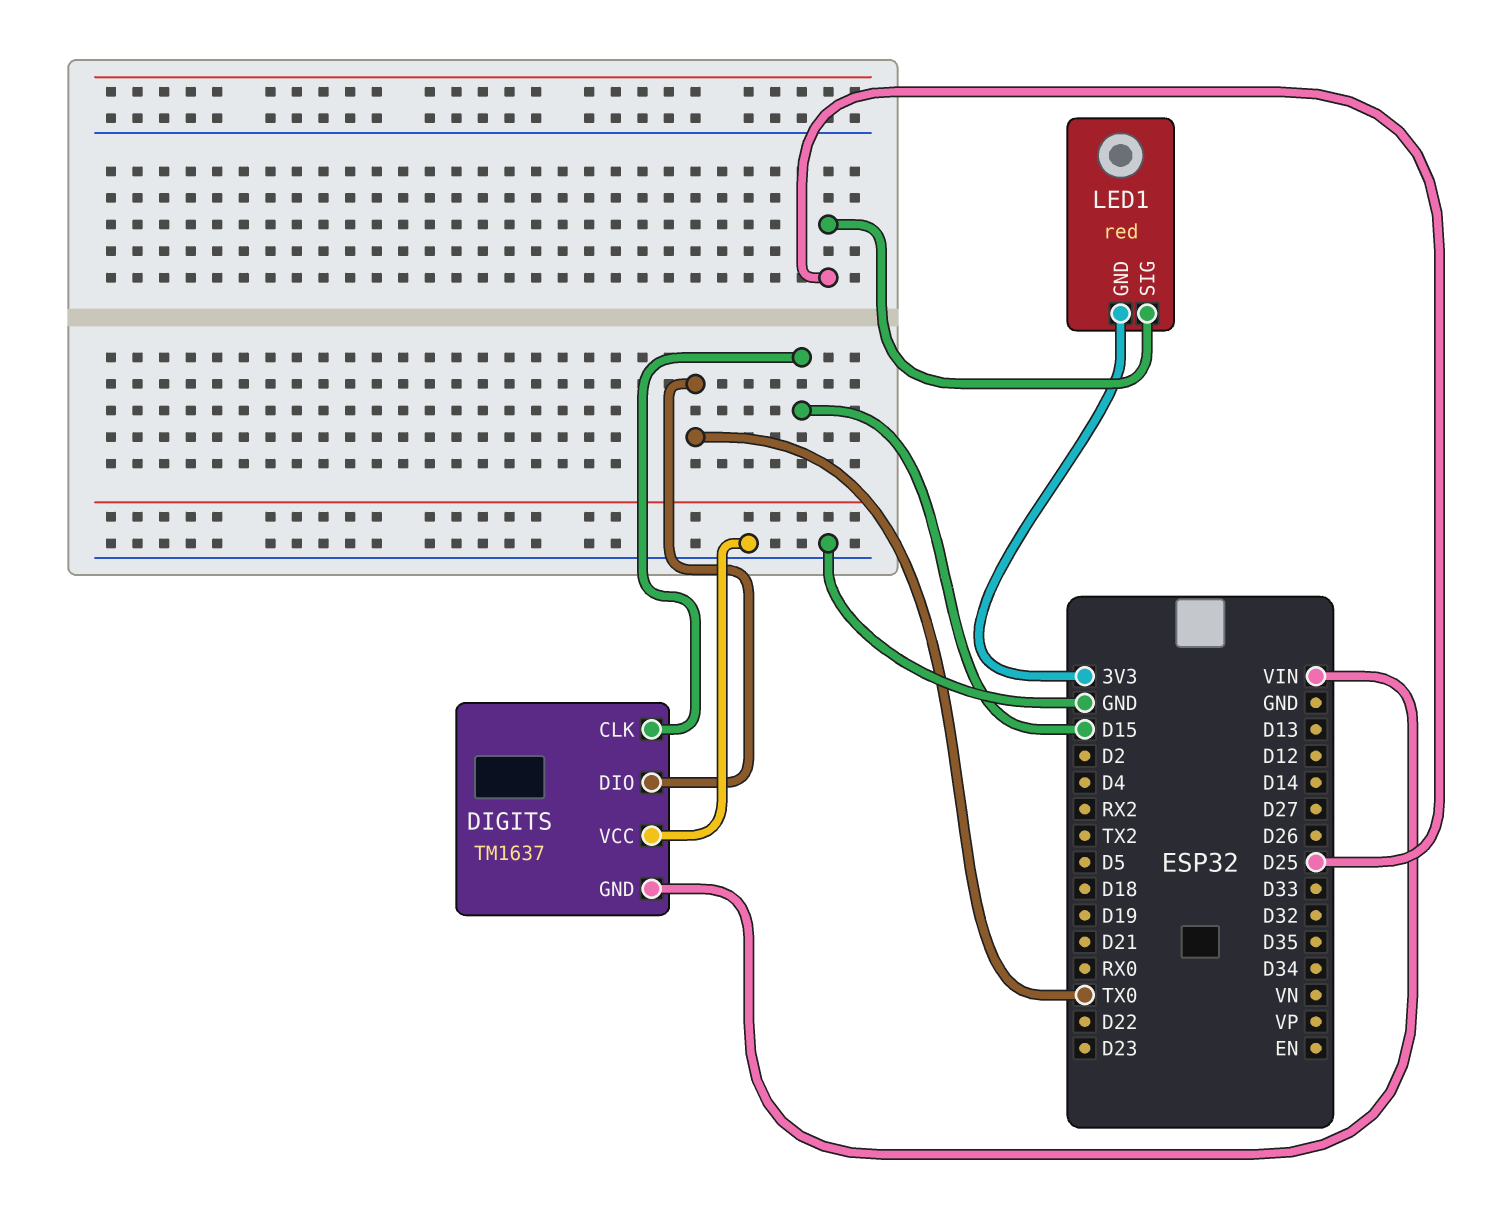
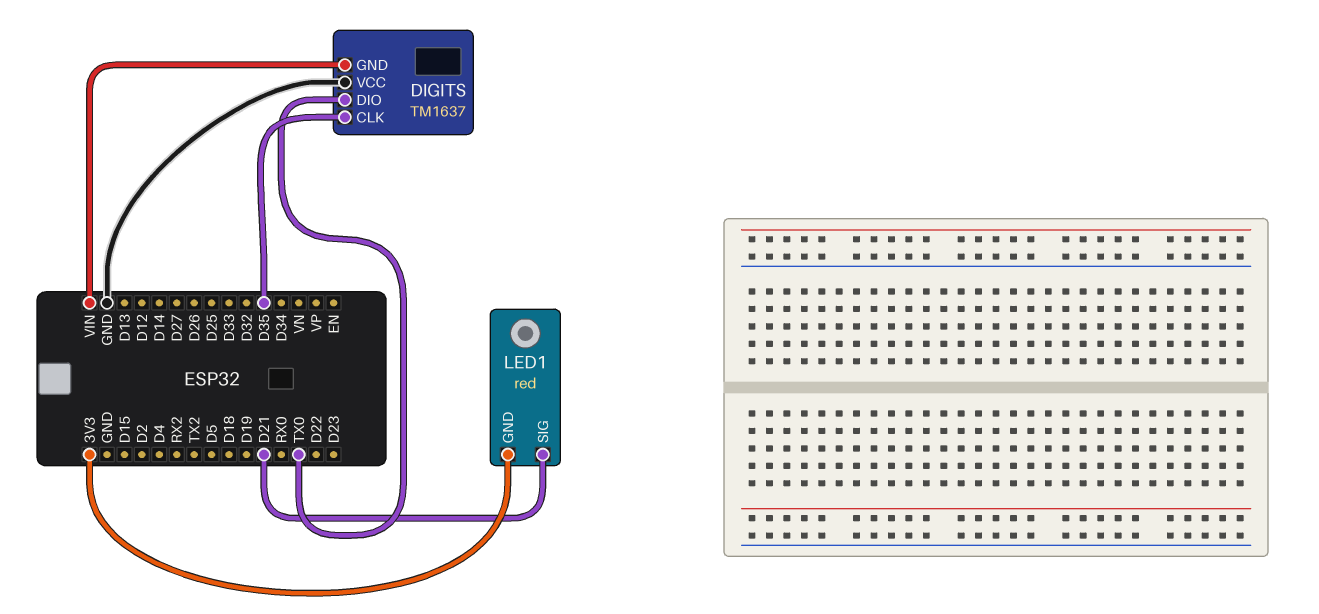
DIGITS pin CLK: D15 -> D35
LED1 pin SIG: D25 -> D21

